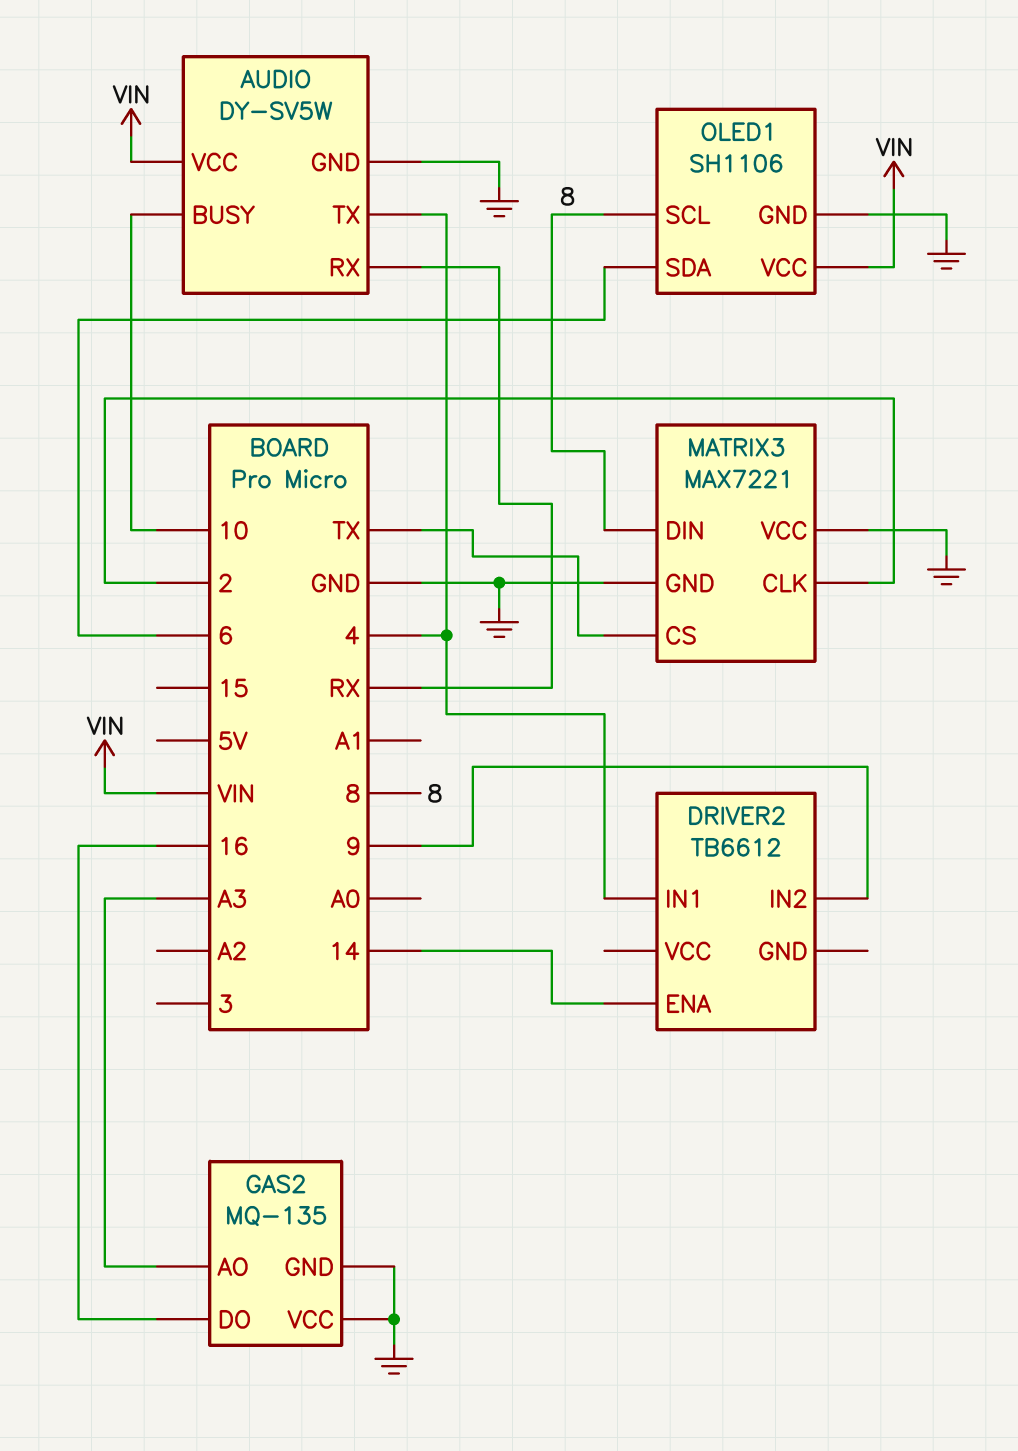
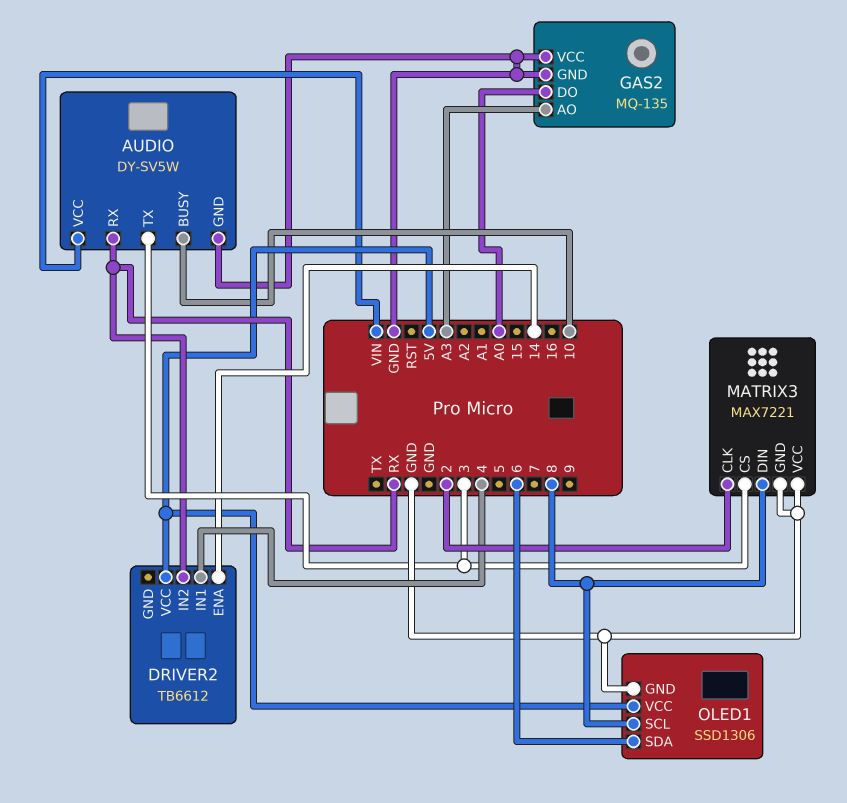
AUDIO pin TX: 4 -> 3
DRIVER2 pin IN2: 9 -> RX
DRIVER2 pin VCC: none -> 5V
GAS2 pin DO: 16 -> A0
MATRIX3 pin CS: TX -> 3
OLED1: SH1106 -> SSD1306
OLED1 pin VCC: VIN -> 5V

